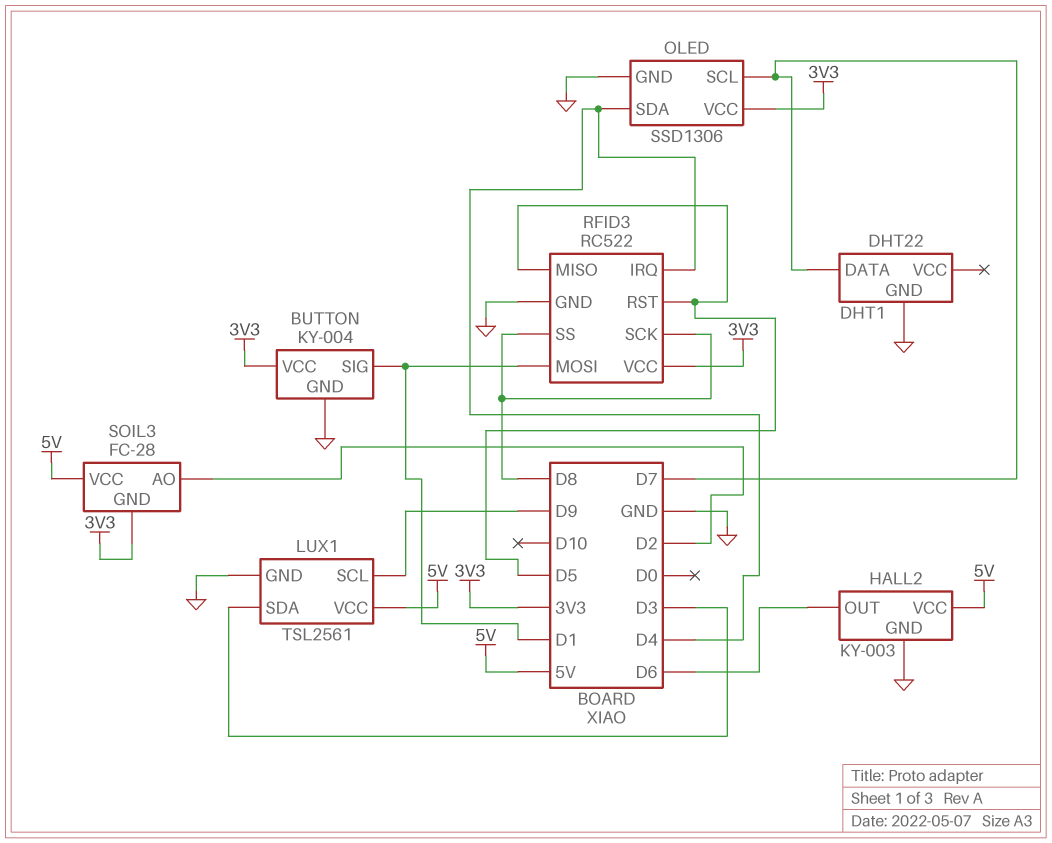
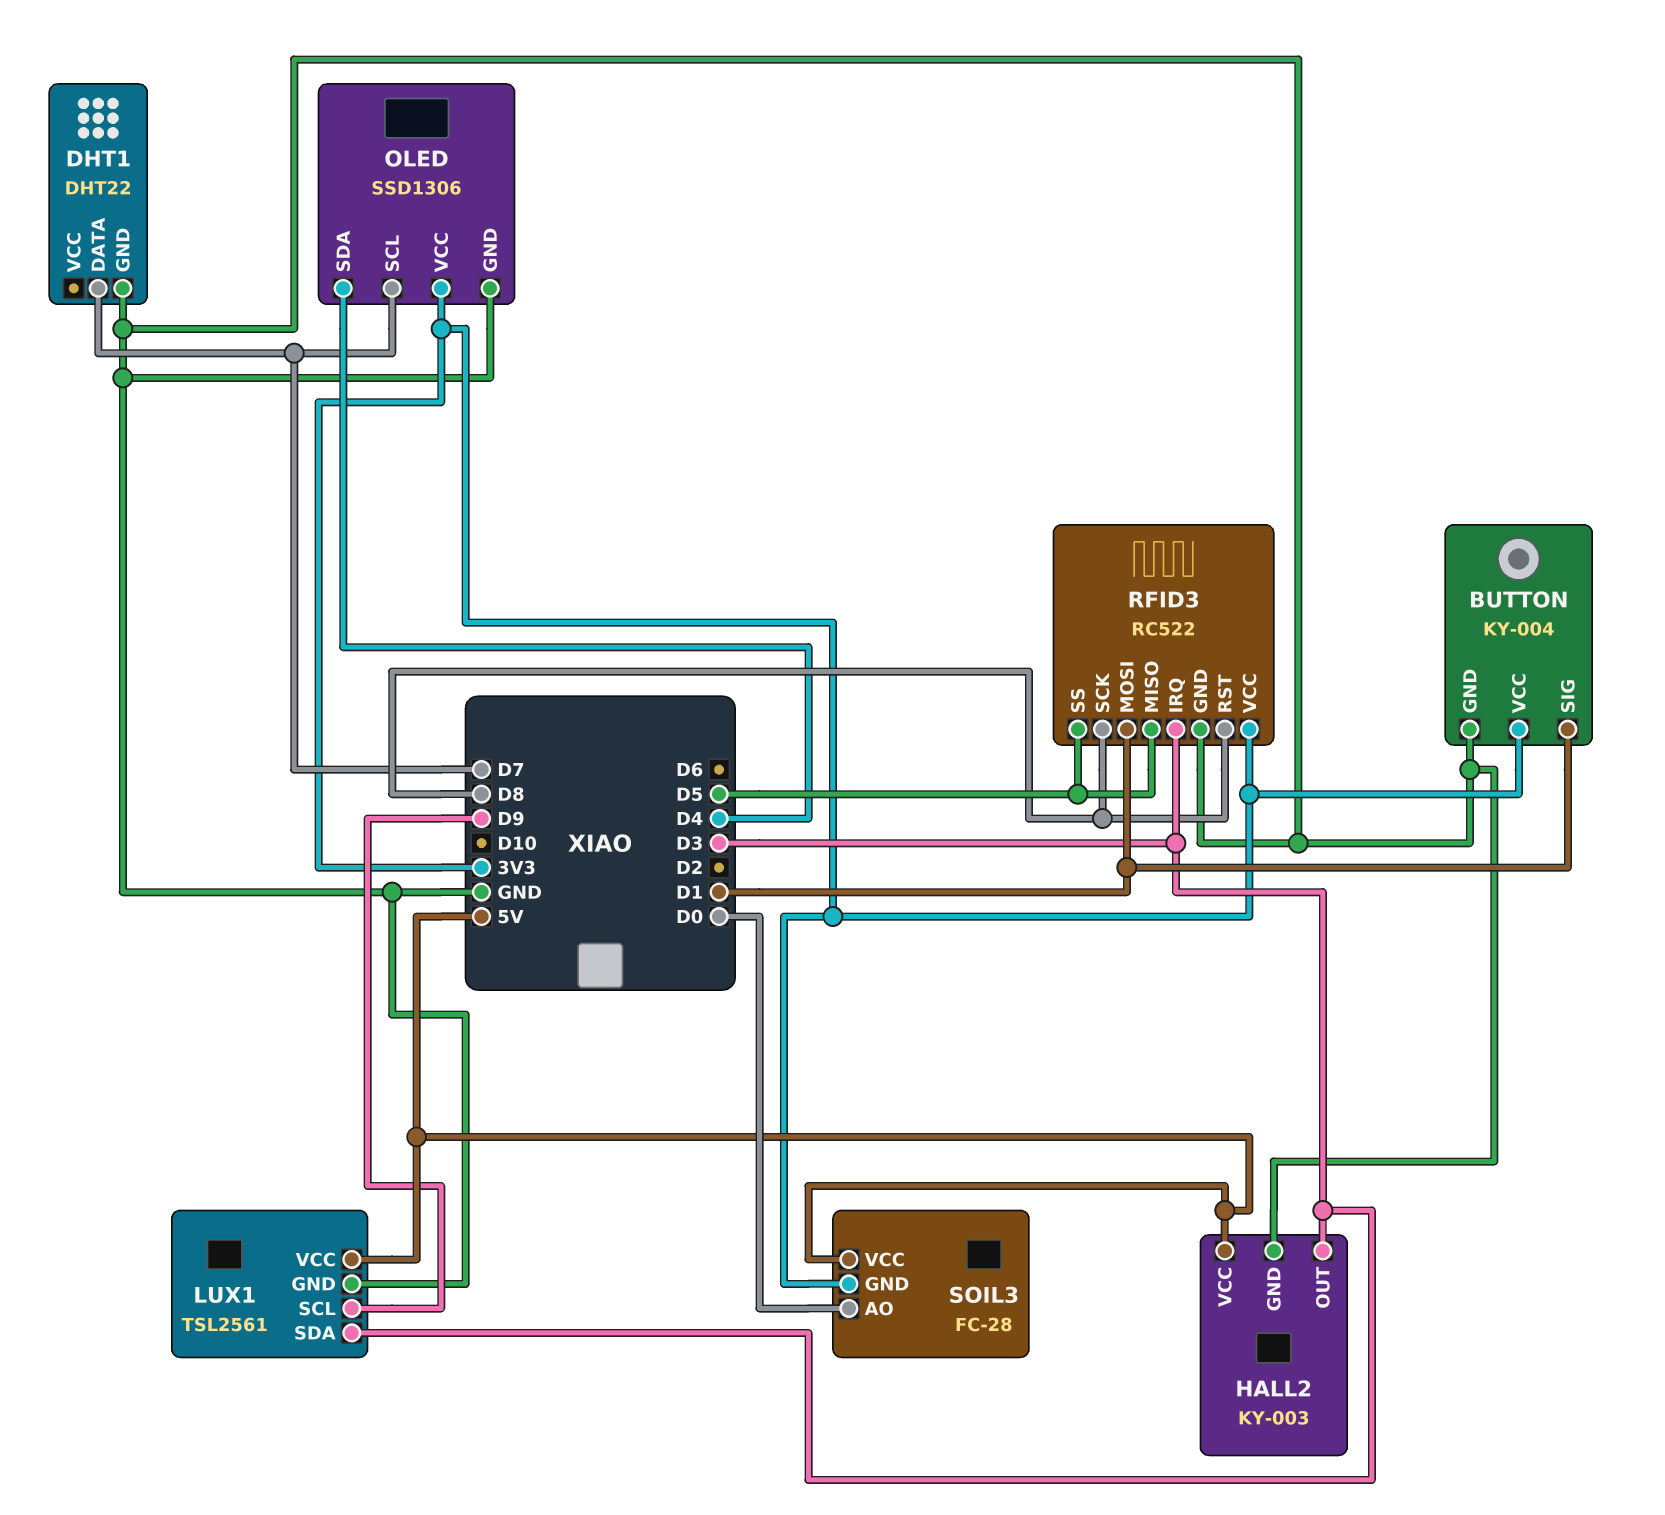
HALL2 pin OUT: D6 -> D3
RFID3 pin IRQ: D4 -> D3
RFID3 pin RST: D5 -> D8
RFID3 pin SS: D8 -> D5
SOIL3 pin AO: D2 -> D0

